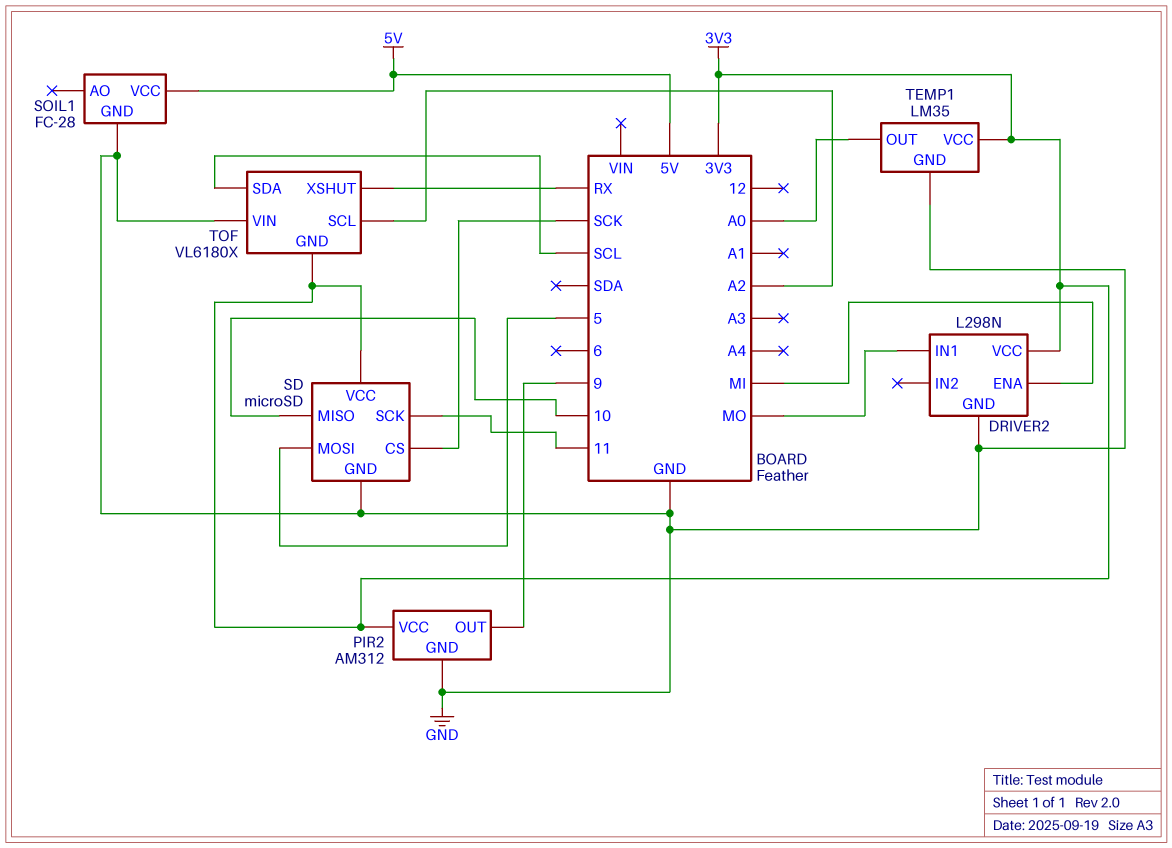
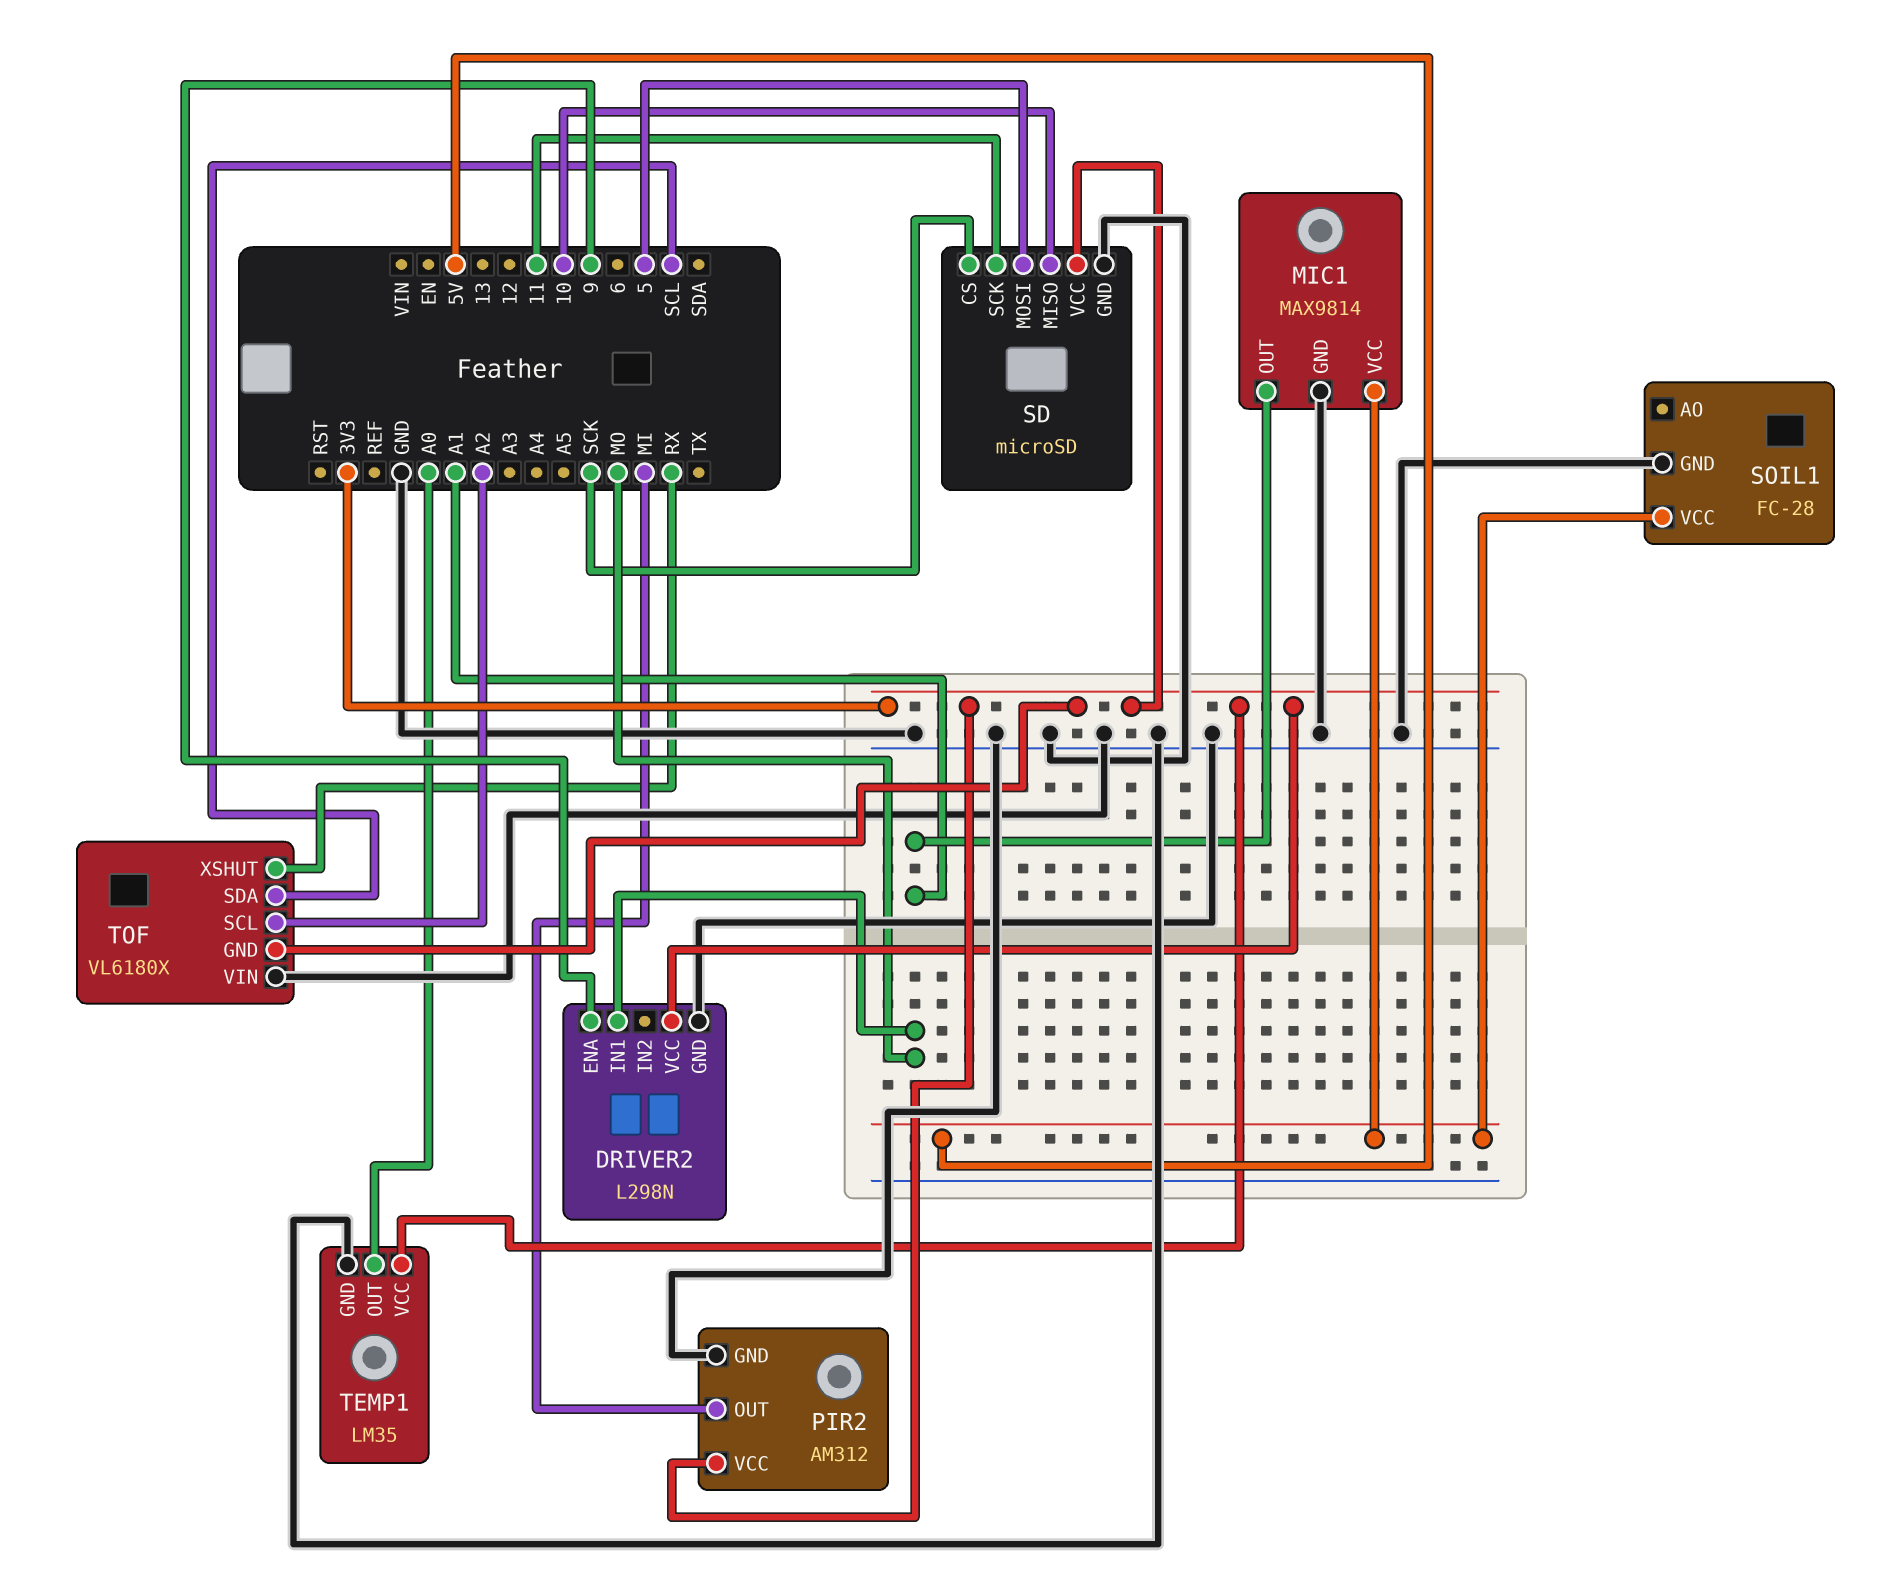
DRIVER2 pin ENA: MI -> 9
MIC1: none -> MAX9814
MIC1 pin GND: none -> GND
MIC1 pin OUT: none -> A1
MIC1 pin VCC: none -> 5V
PIR2 pin OUT: 9 -> MI

